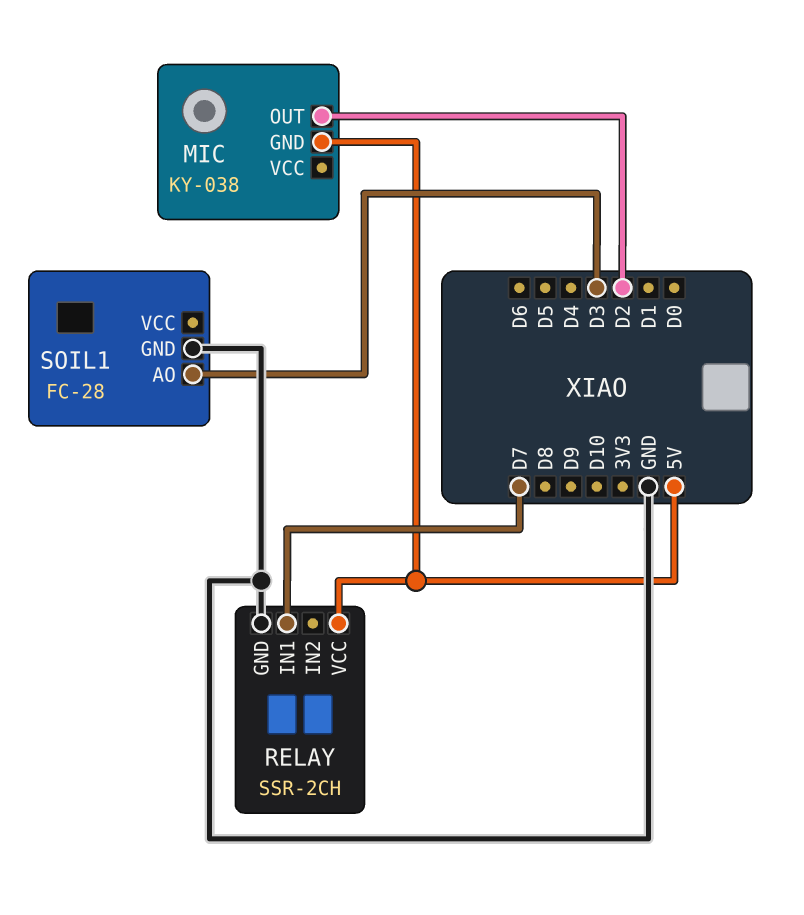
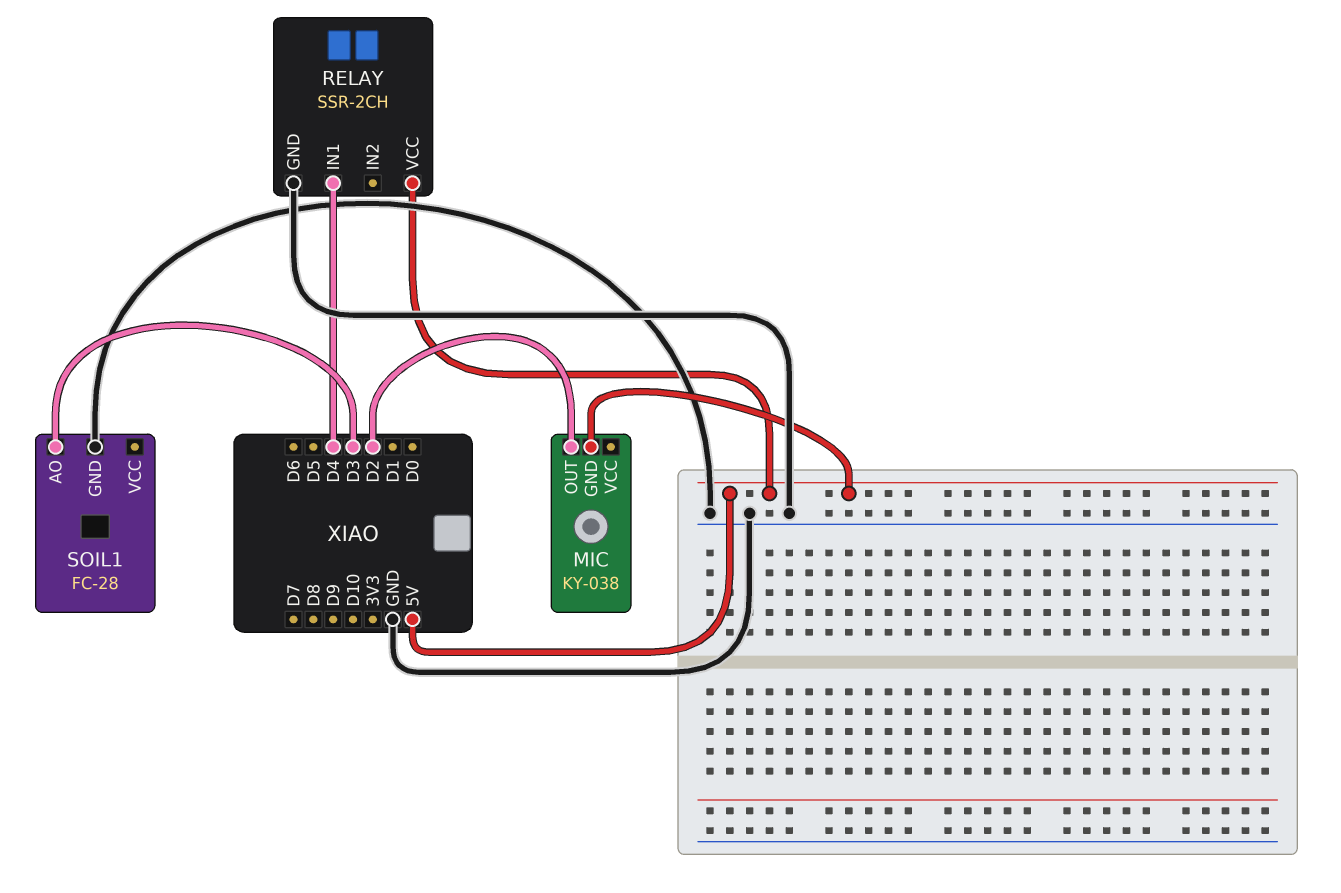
RELAY pin IN1: D7 -> D4

